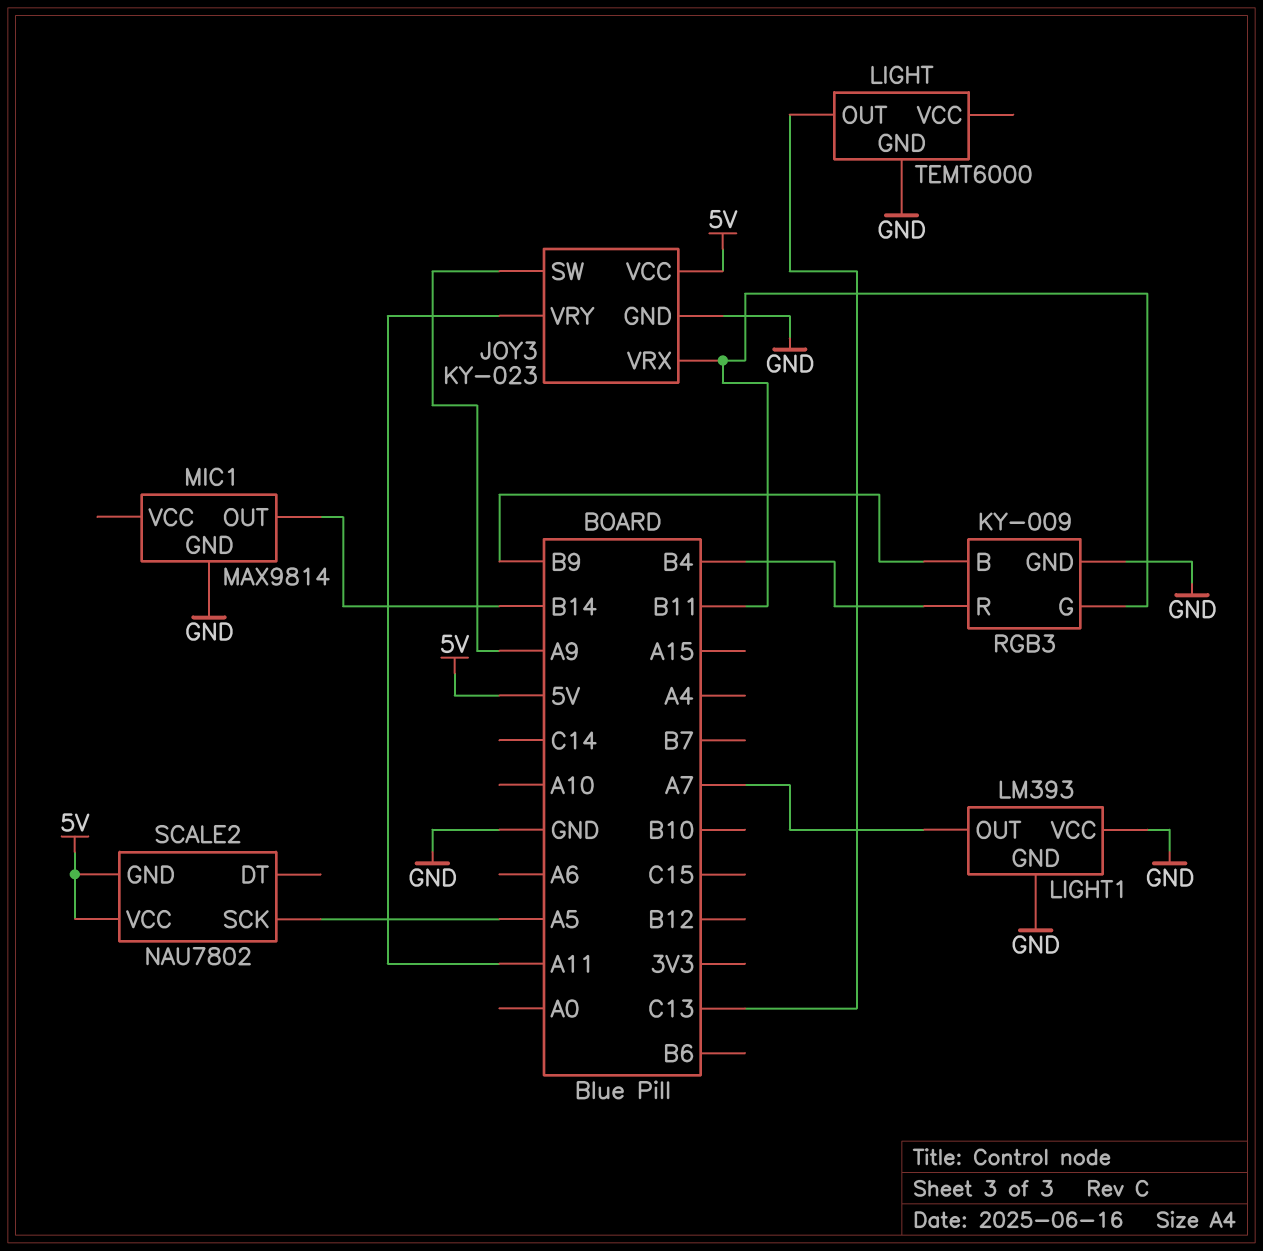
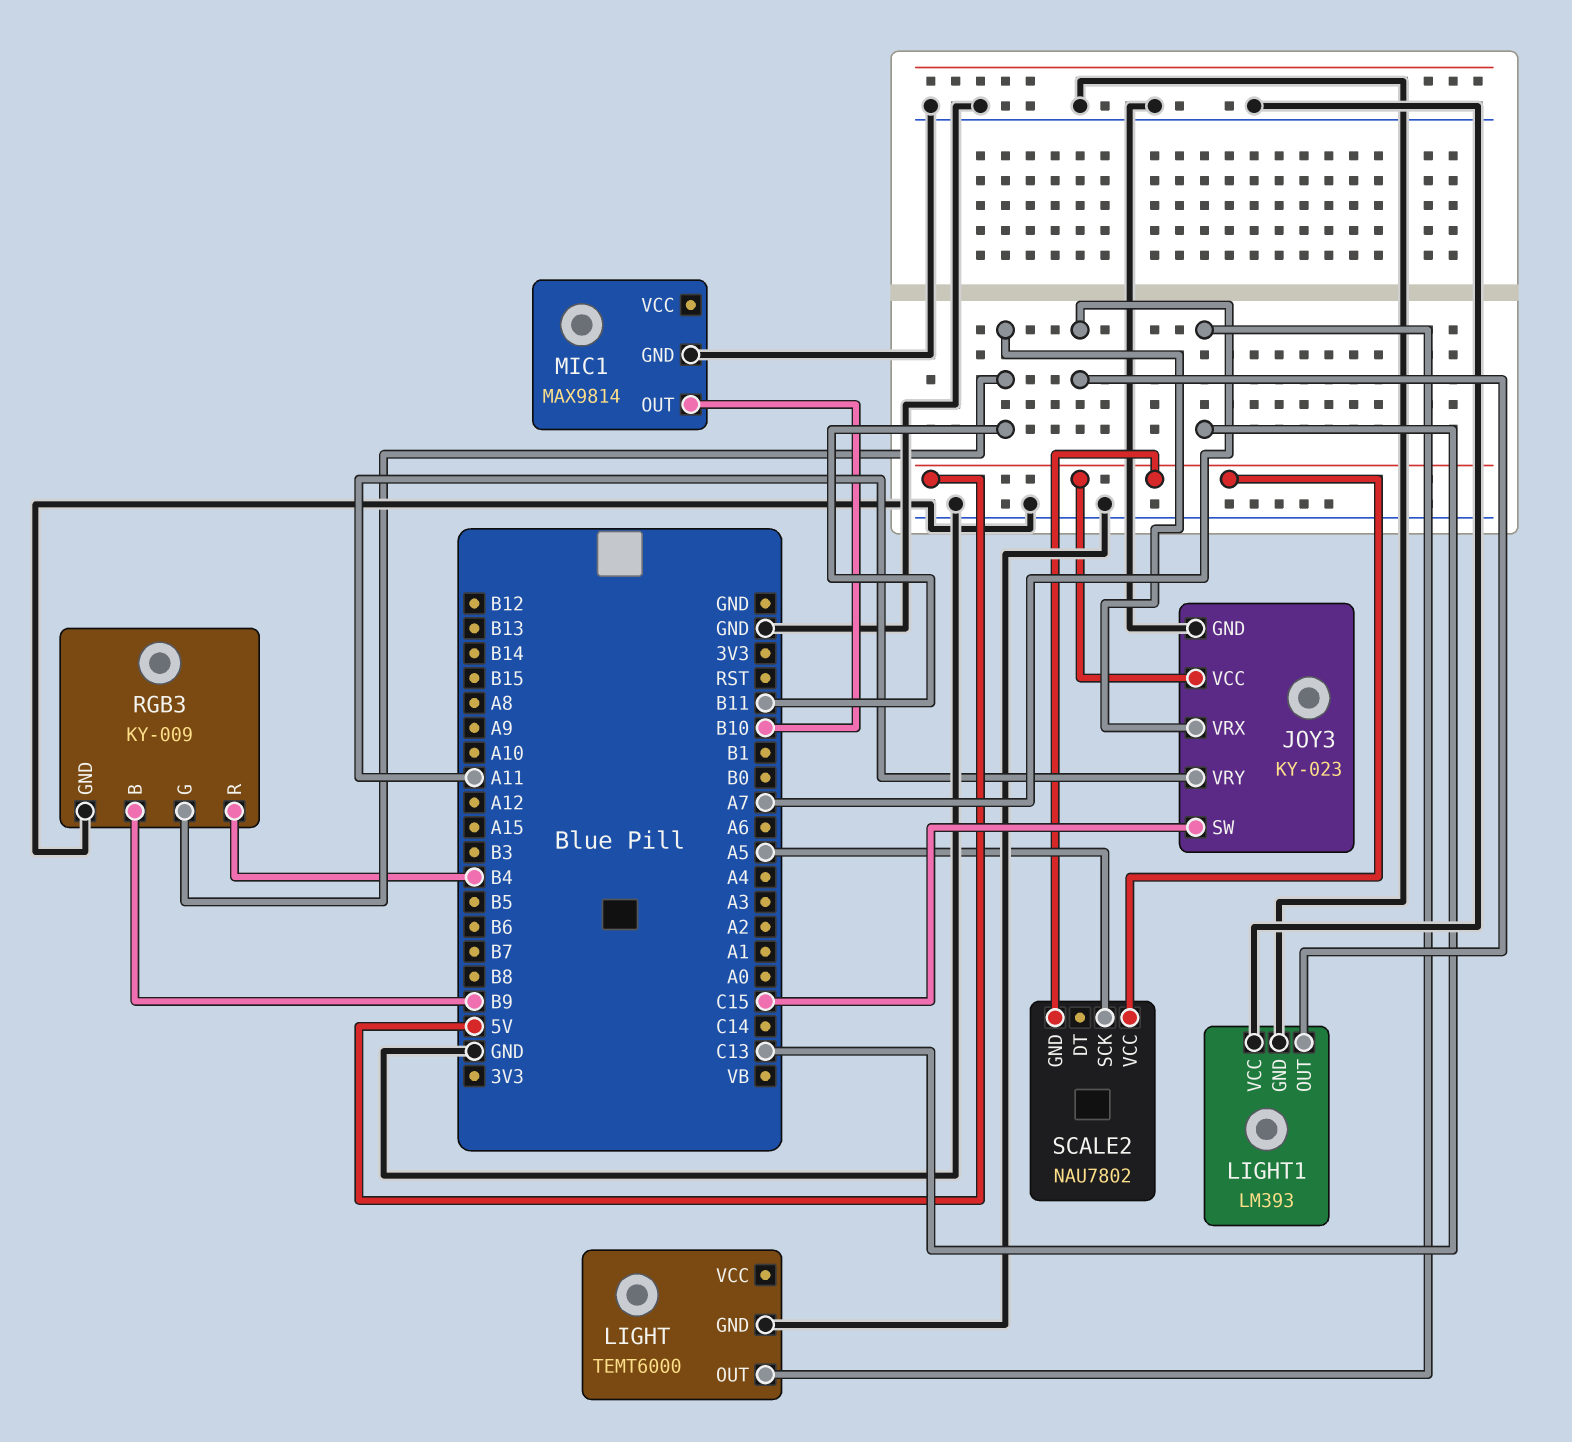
JOY3 pin SW: A9 -> C15
MIC1 pin OUT: B14 -> B10

